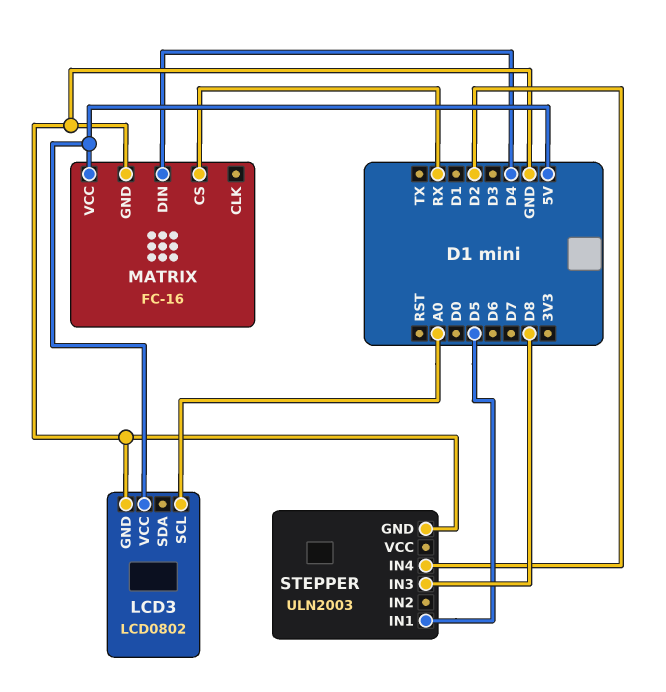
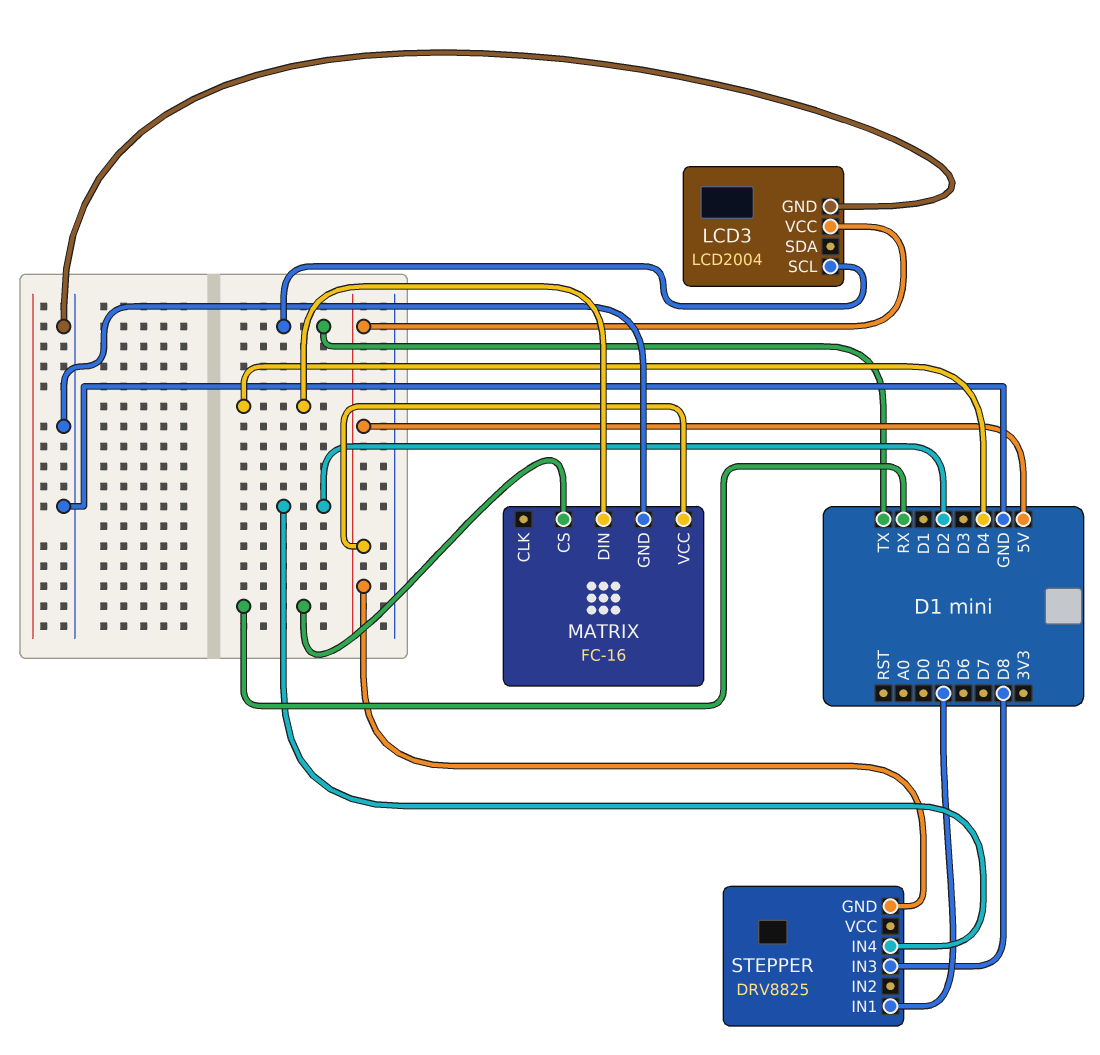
LCD3: LCD0802 -> LCD2004
LCD3 pin SCL: A0 -> TX
STEPPER: ULN2003 -> DRV8825
STEPPER pin GND: GND -> 5V

